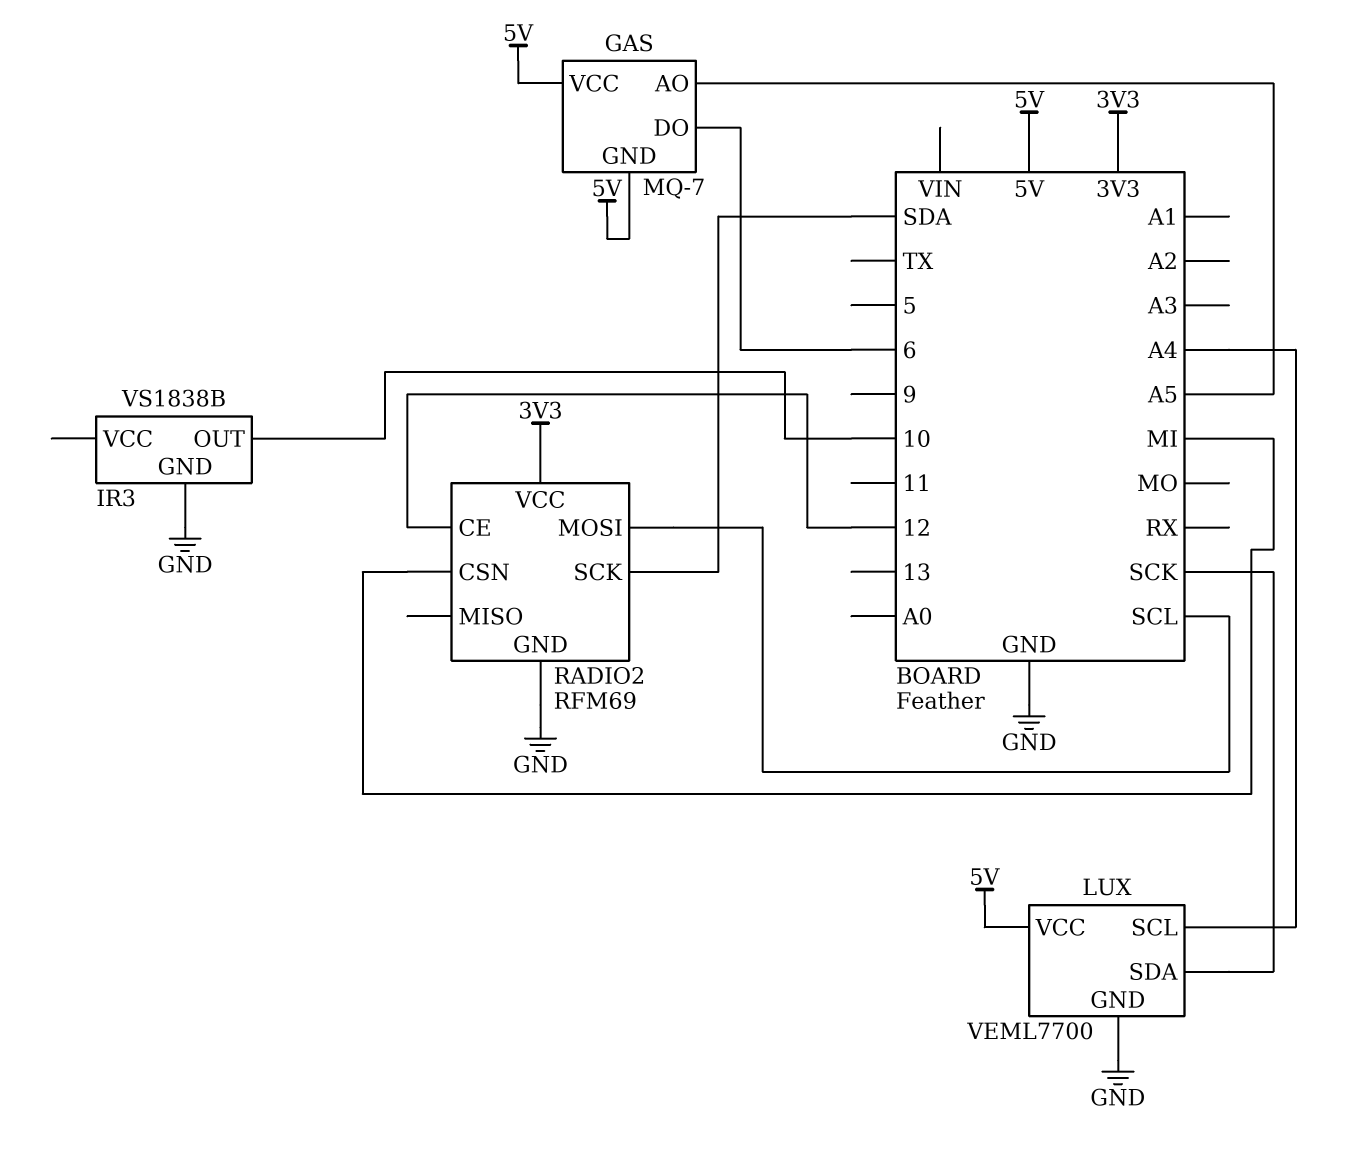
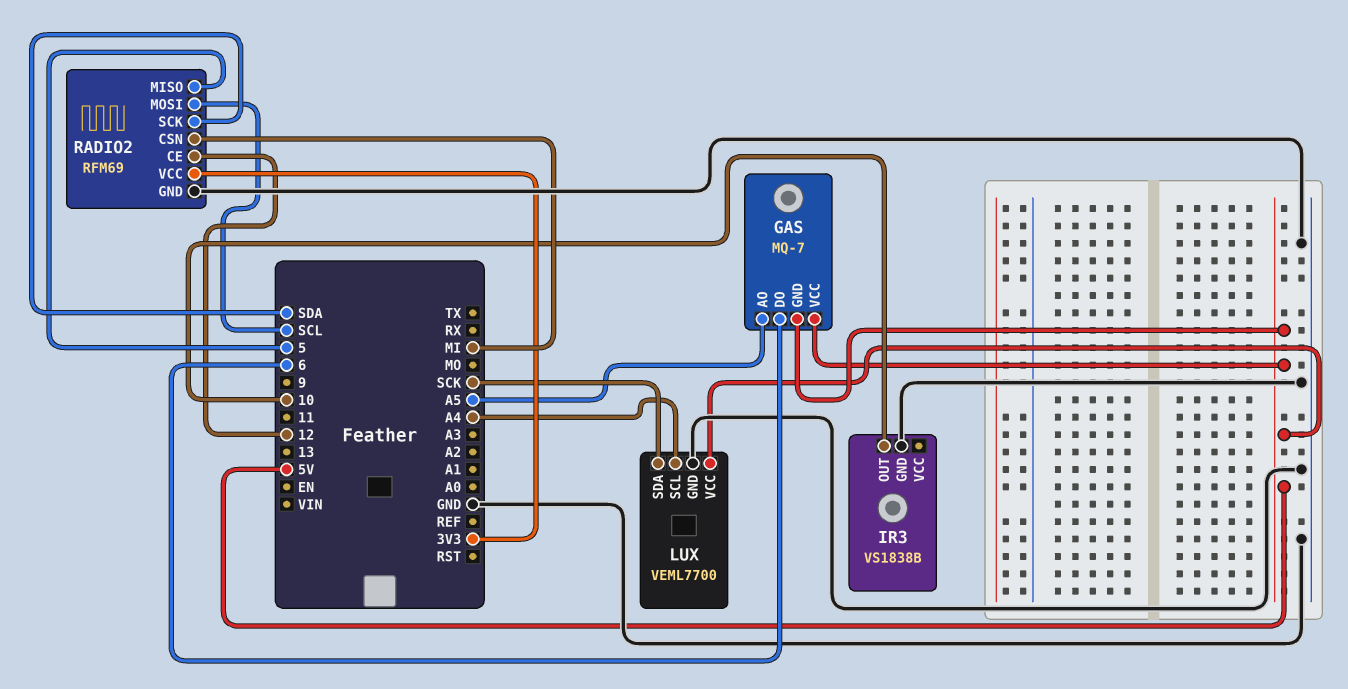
RADIO2 pin MISO: none -> 5

